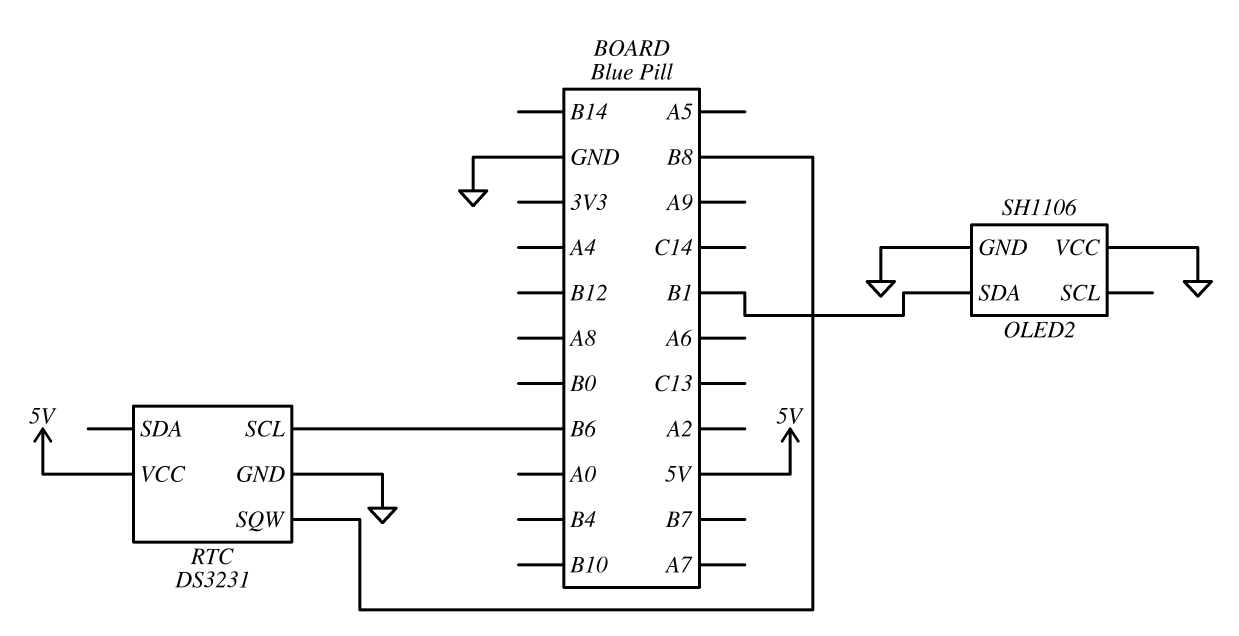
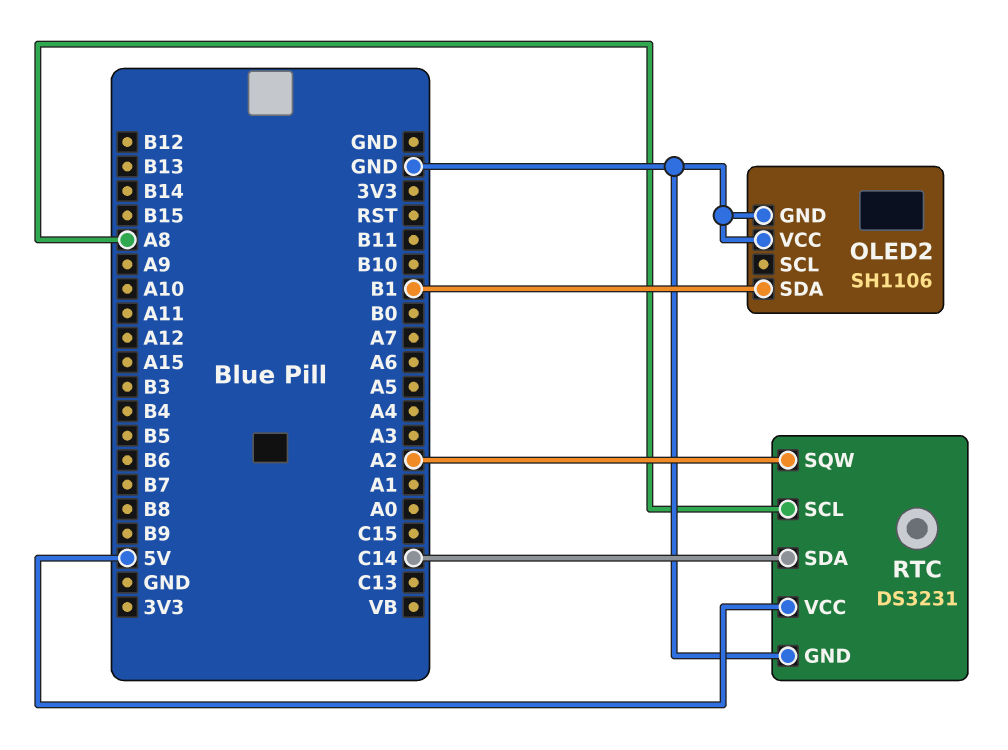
RTC pin SCL: B6 -> A8
RTC pin SDA: none -> C14
RTC pin SQW: B8 -> A2

